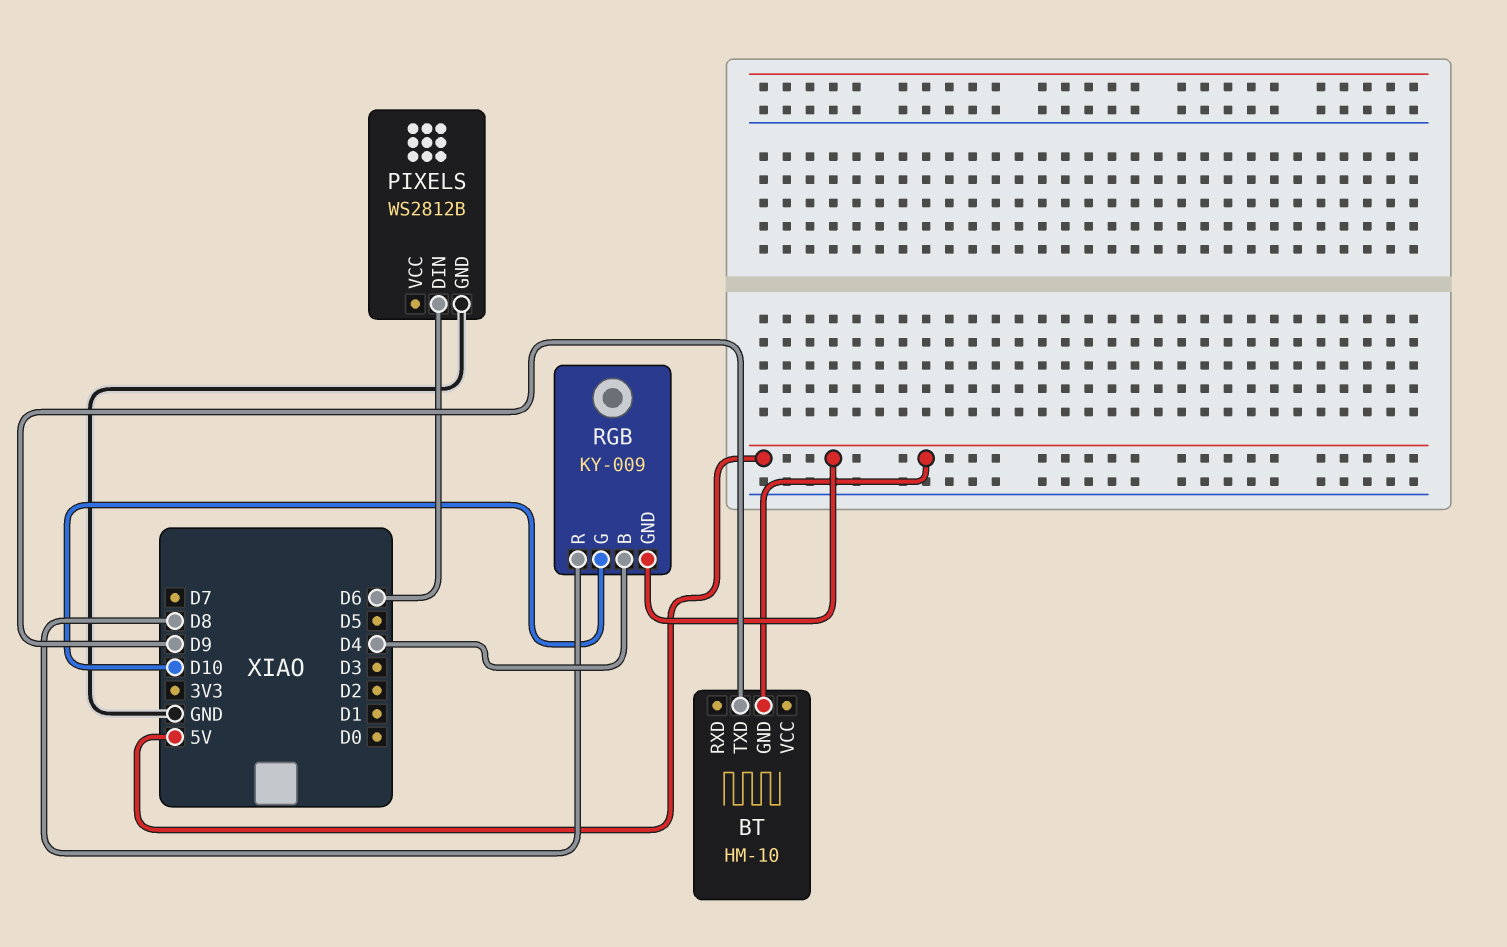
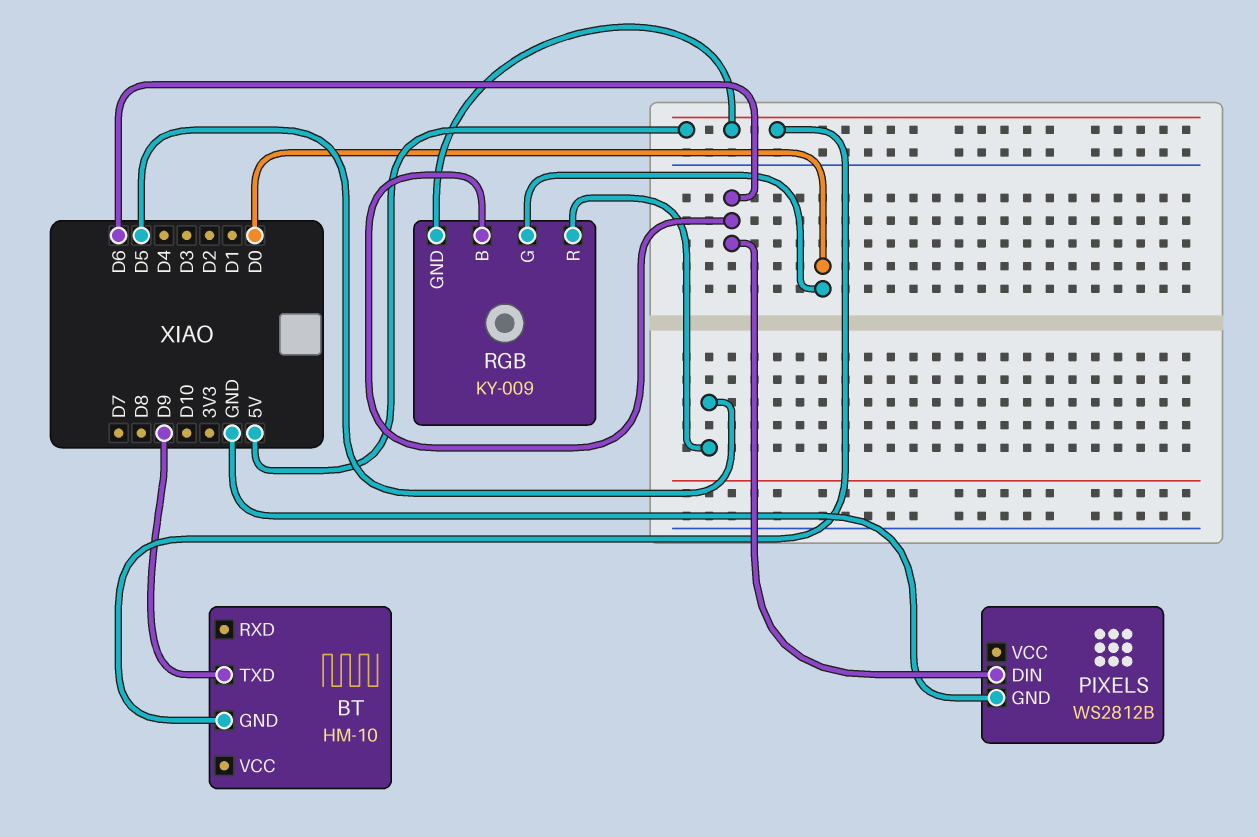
RGB pin B: D4 -> D6
RGB pin G: D10 -> D0
RGB pin R: D8 -> D5

